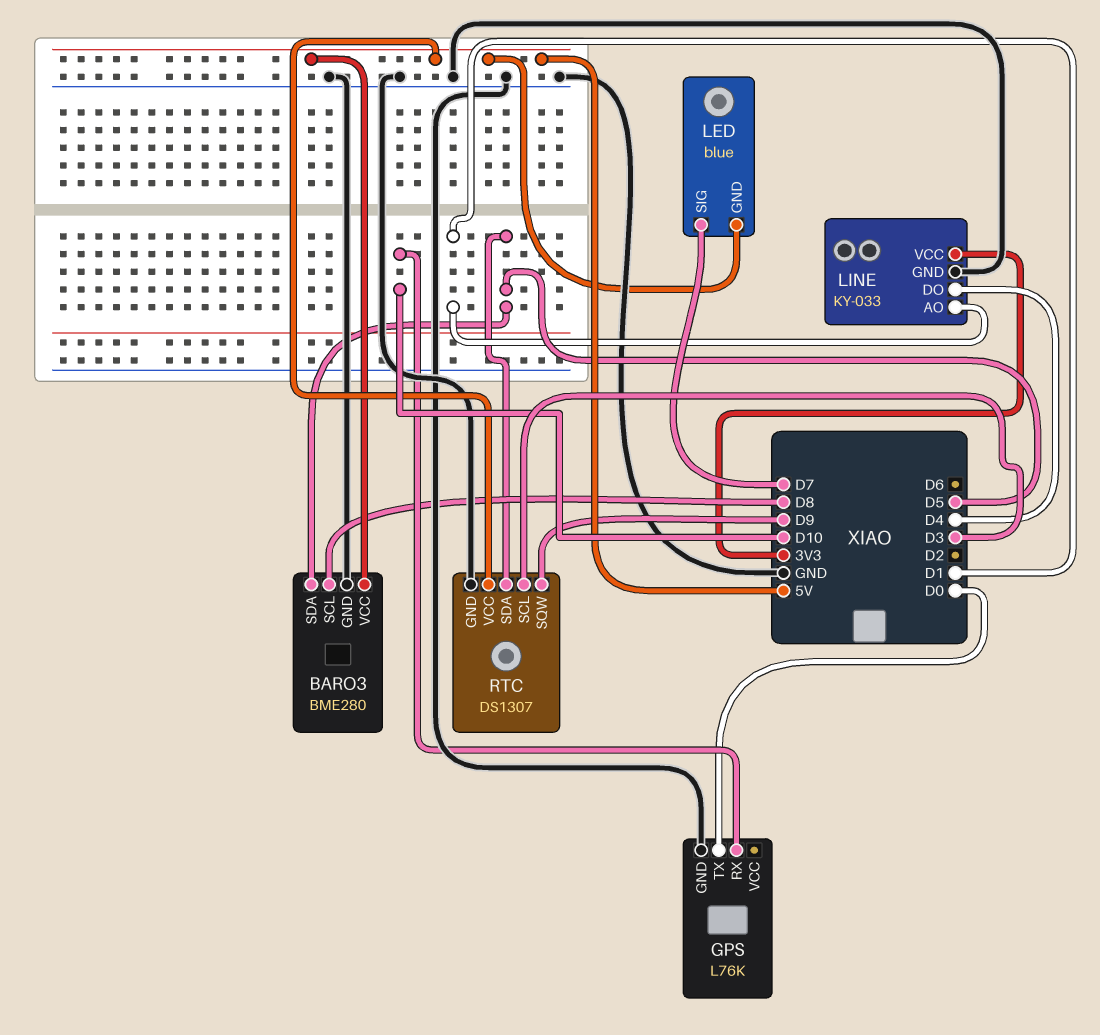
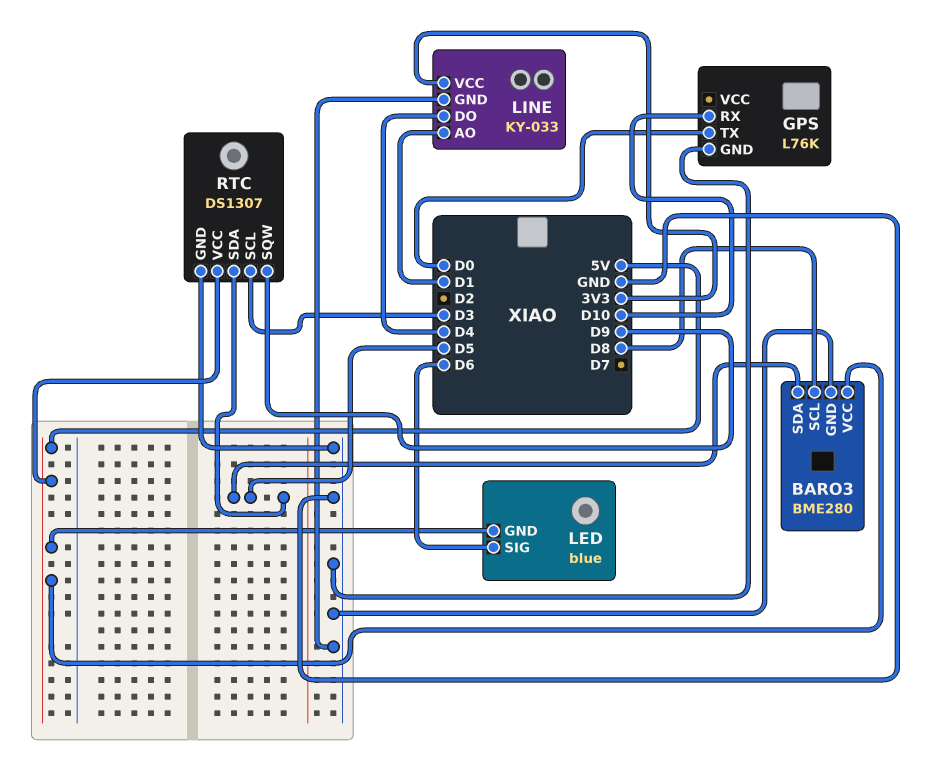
LED pin SIG: D7 -> D6

